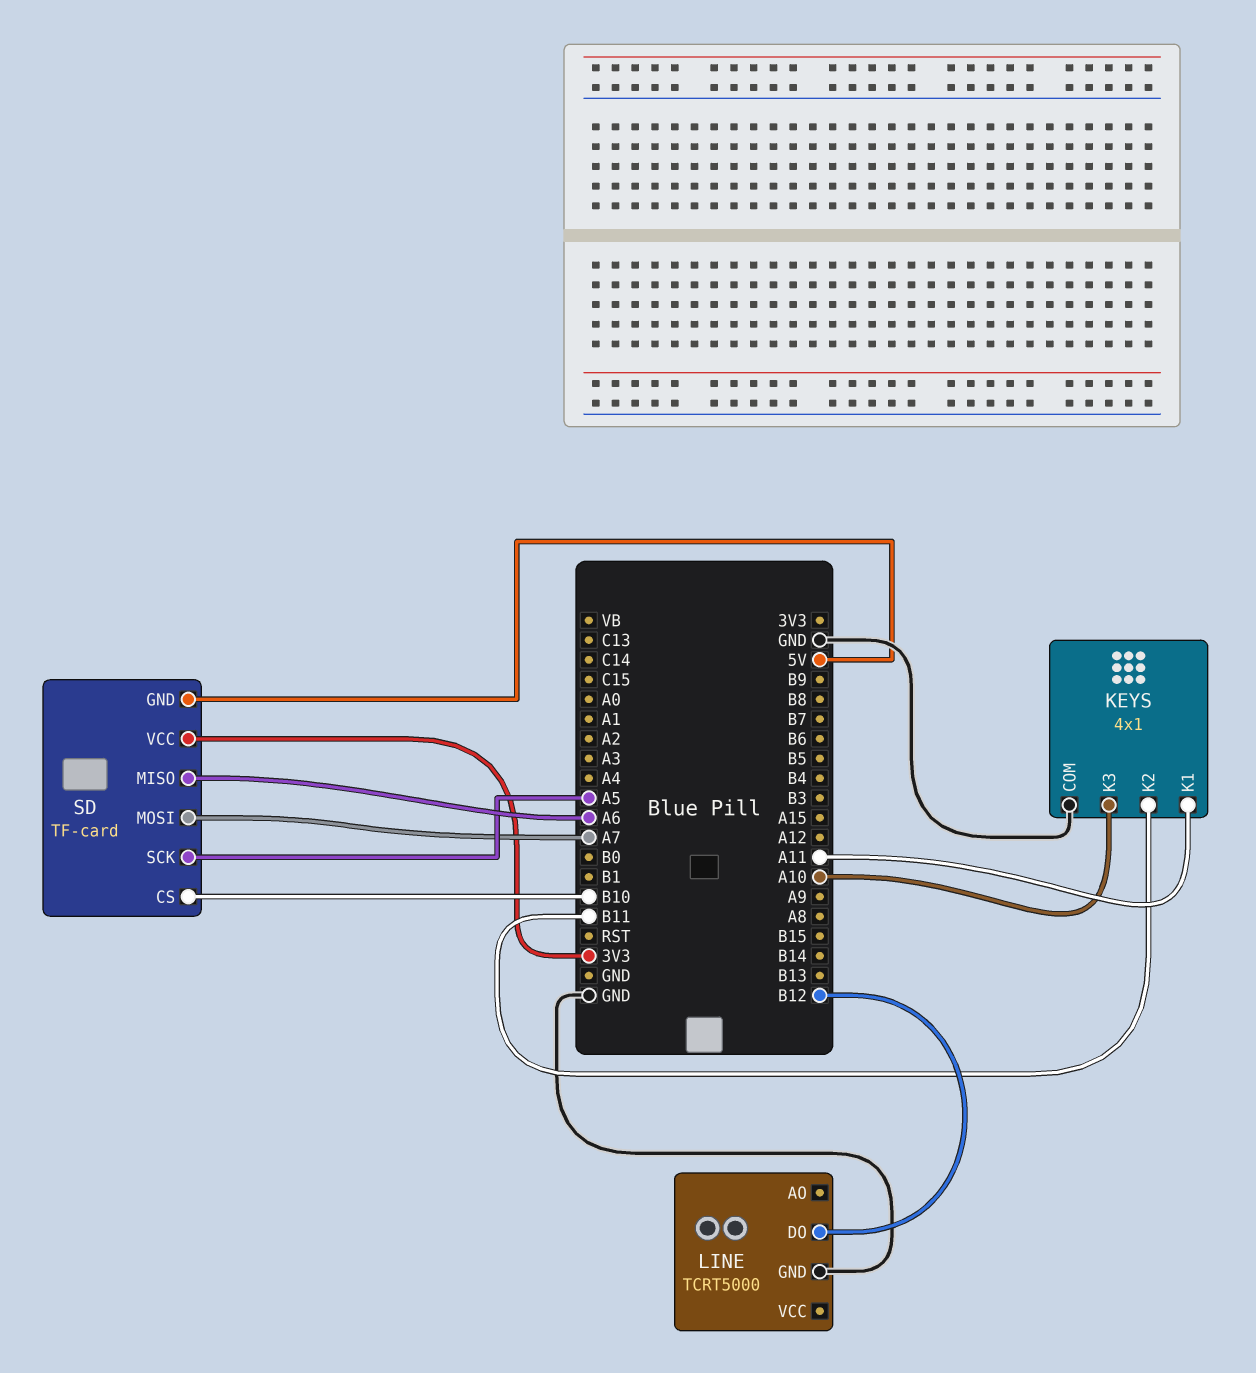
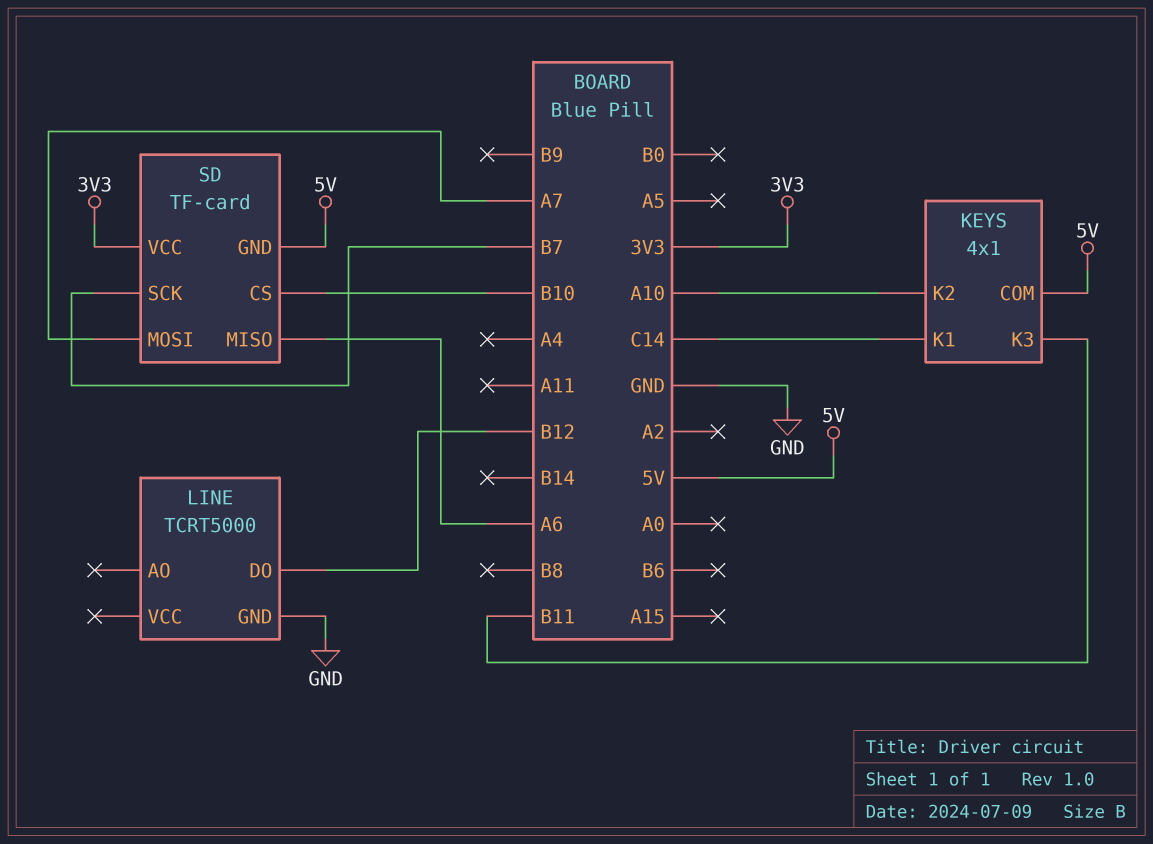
KEYS pin COM: GND -> 5V
KEYS pin K1: A11 -> C14
KEYS pin K2: B11 -> A10
KEYS pin K3: A10 -> B11
SD pin SCK: A5 -> B7

